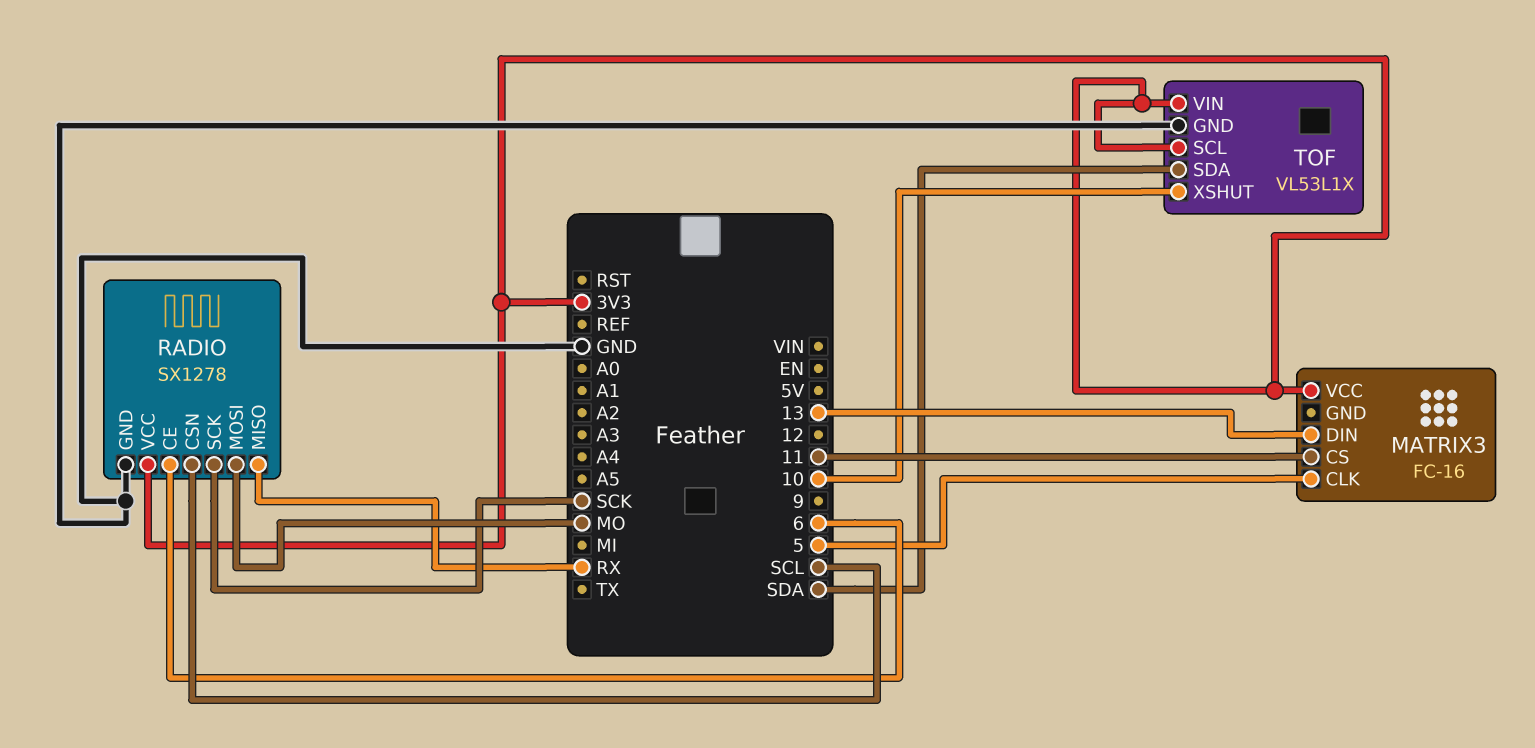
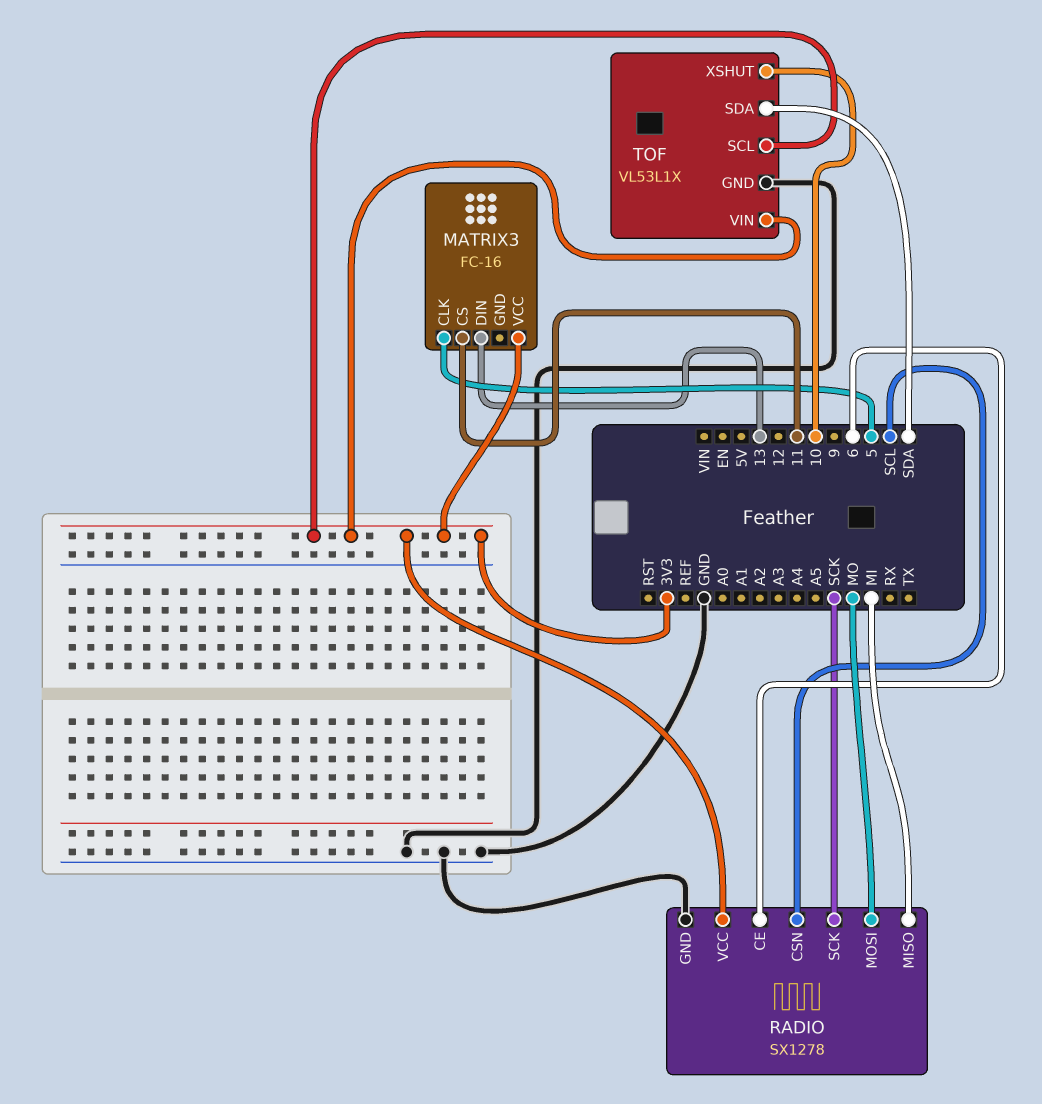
RADIO pin MISO: RX -> MI

